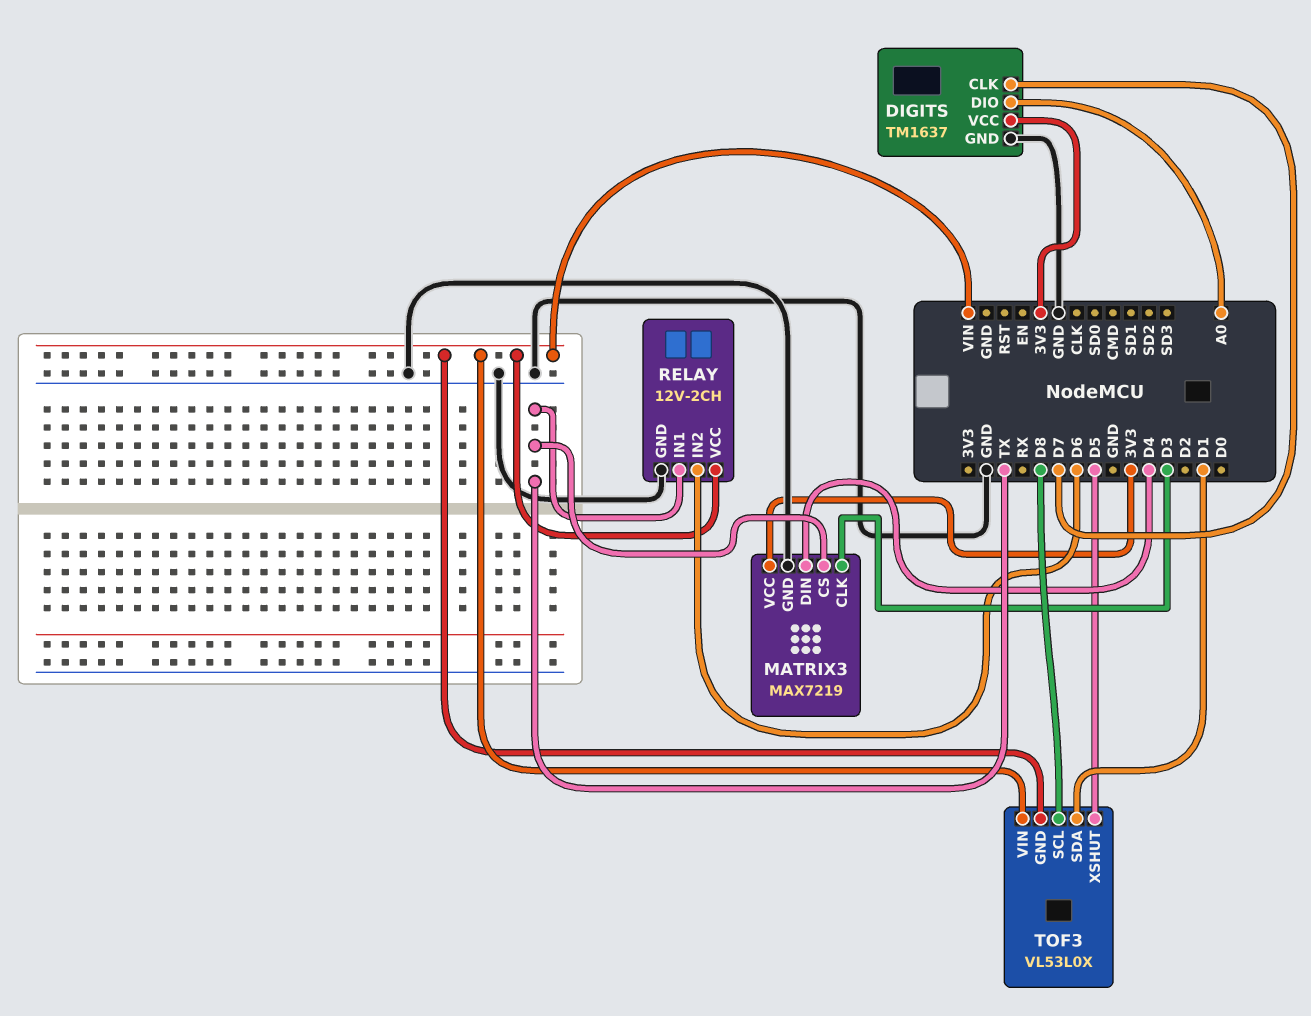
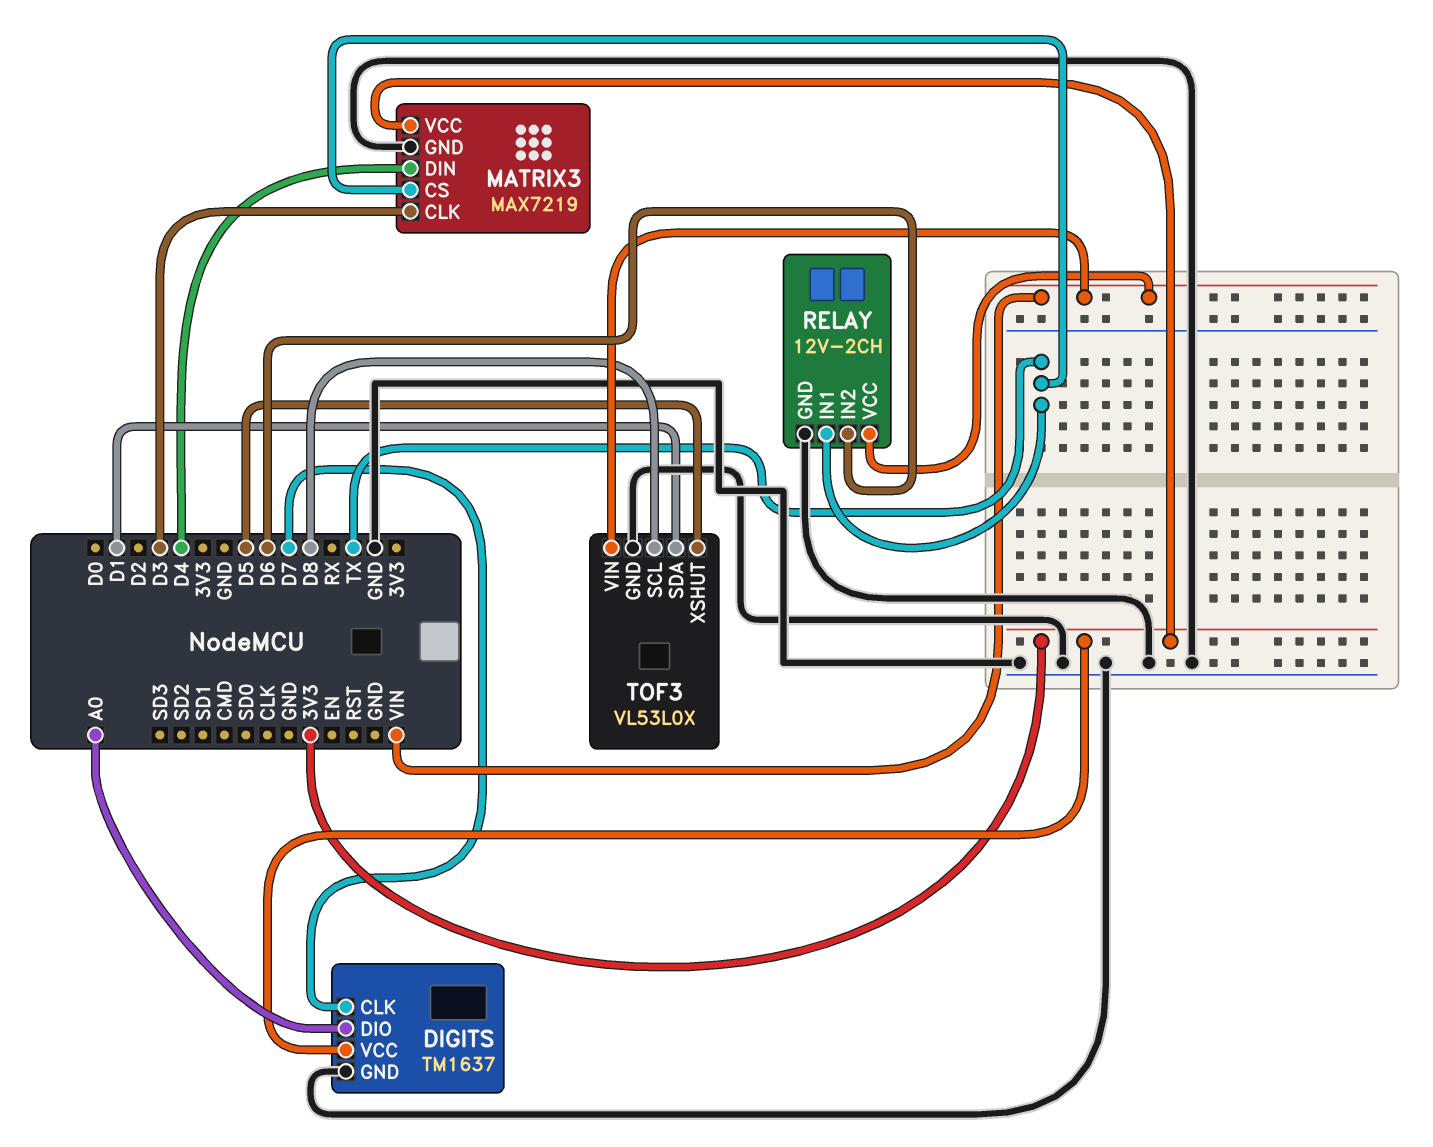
TOF3 pin GND: VIN -> GND

